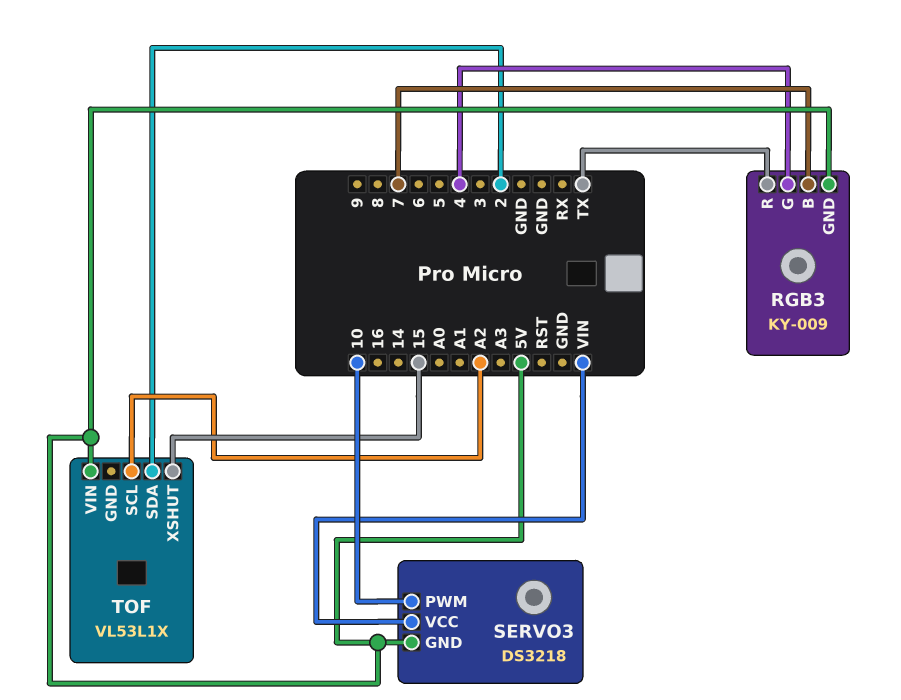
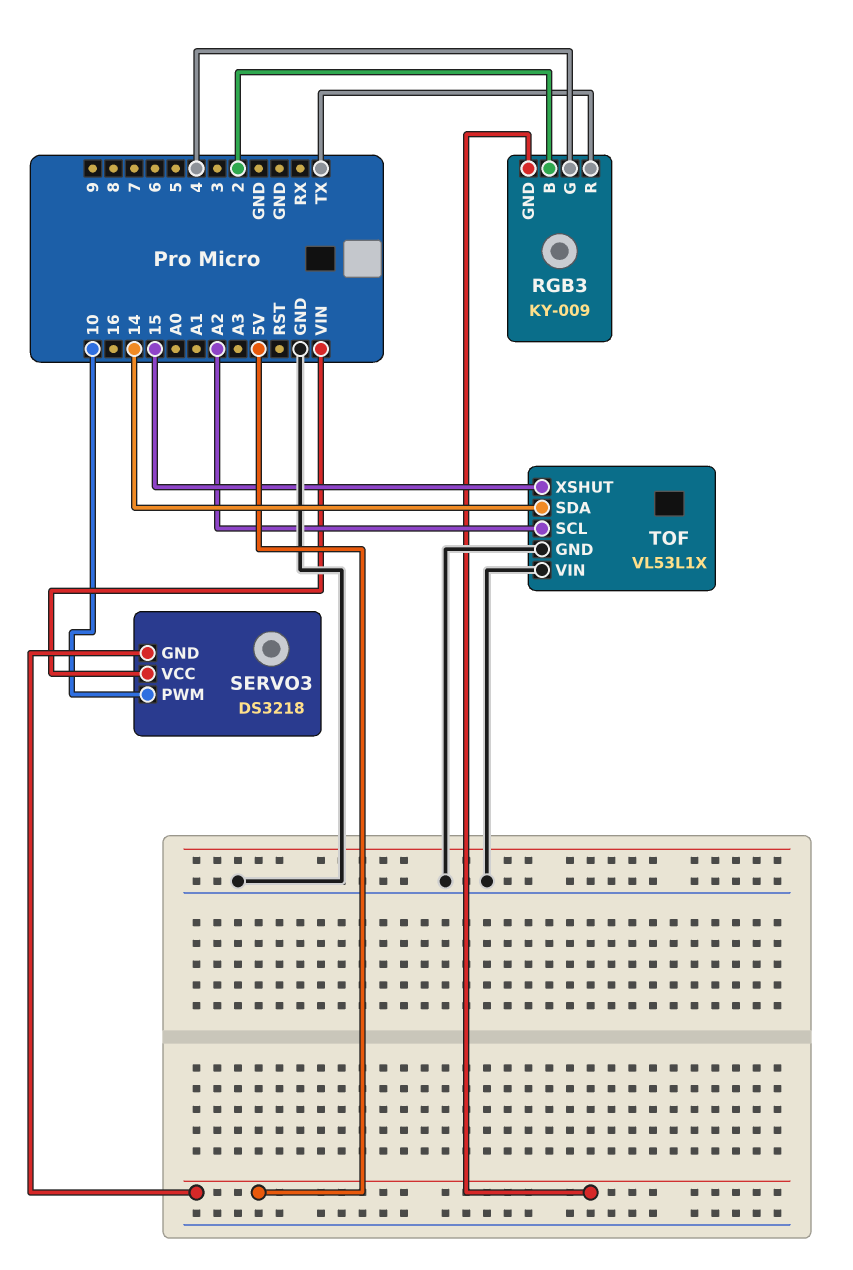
RGB3 pin B: 7 -> 2
TOF pin GND: none -> GND
TOF pin SDA: 2 -> 14
TOF pin VIN: 5V -> GND

